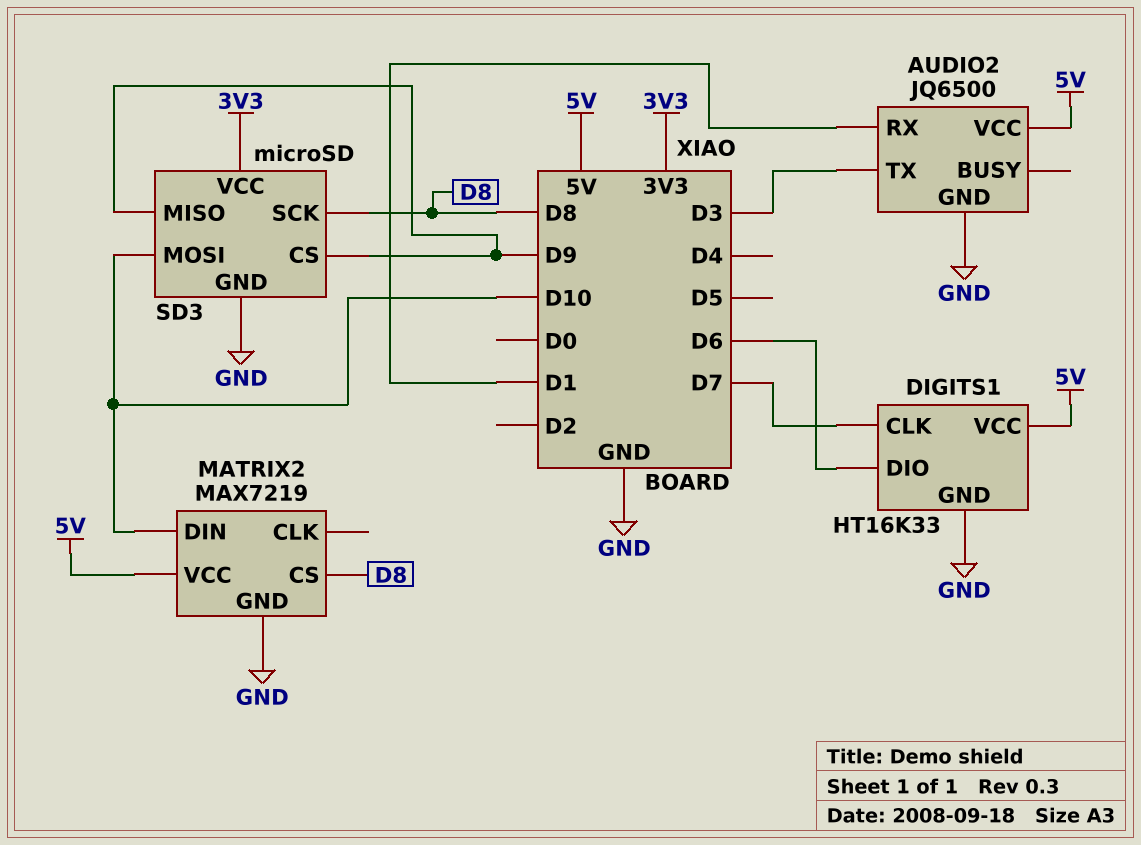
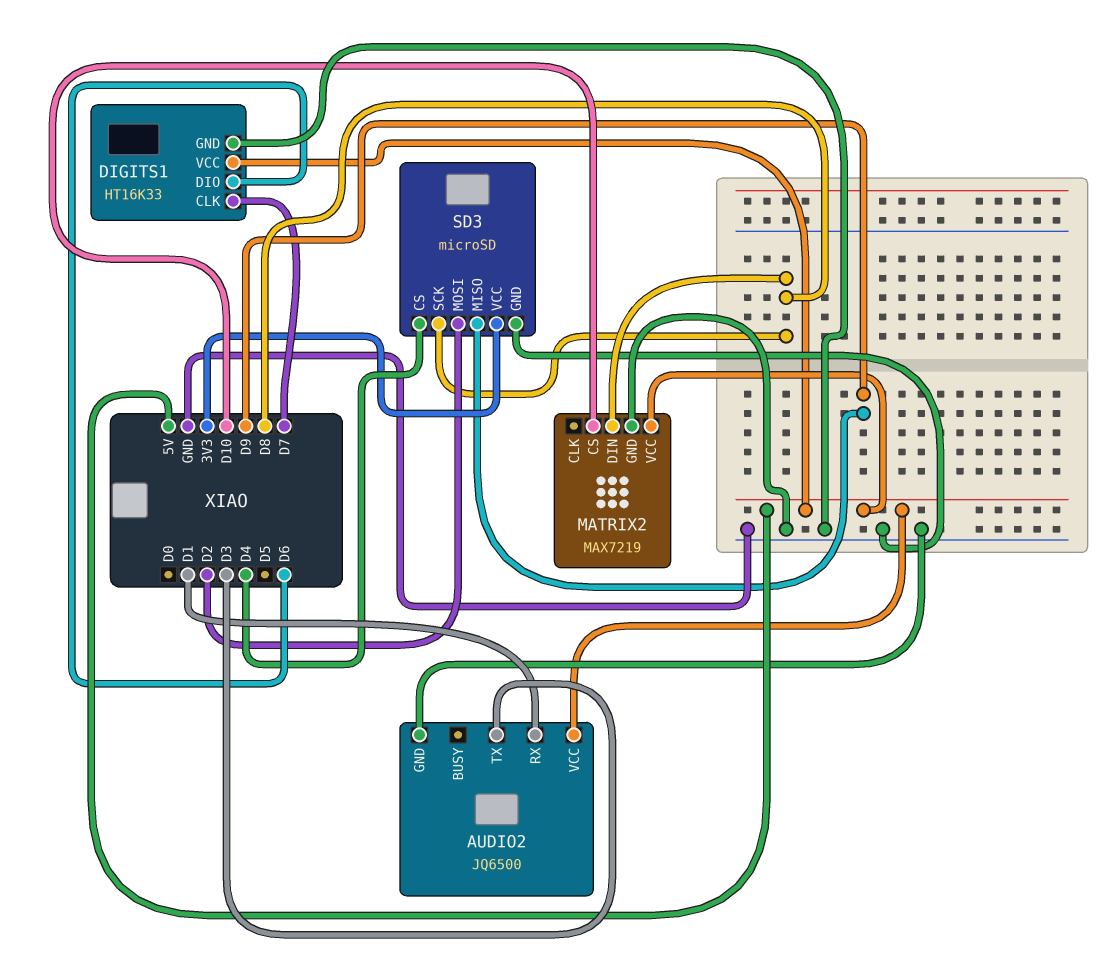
MATRIX2 pin CS: D8 -> D10
MATRIX2 pin DIN: D10 -> D8
SD3 pin CS: D9 -> D4
SD3 pin MOSI: D10 -> D2

